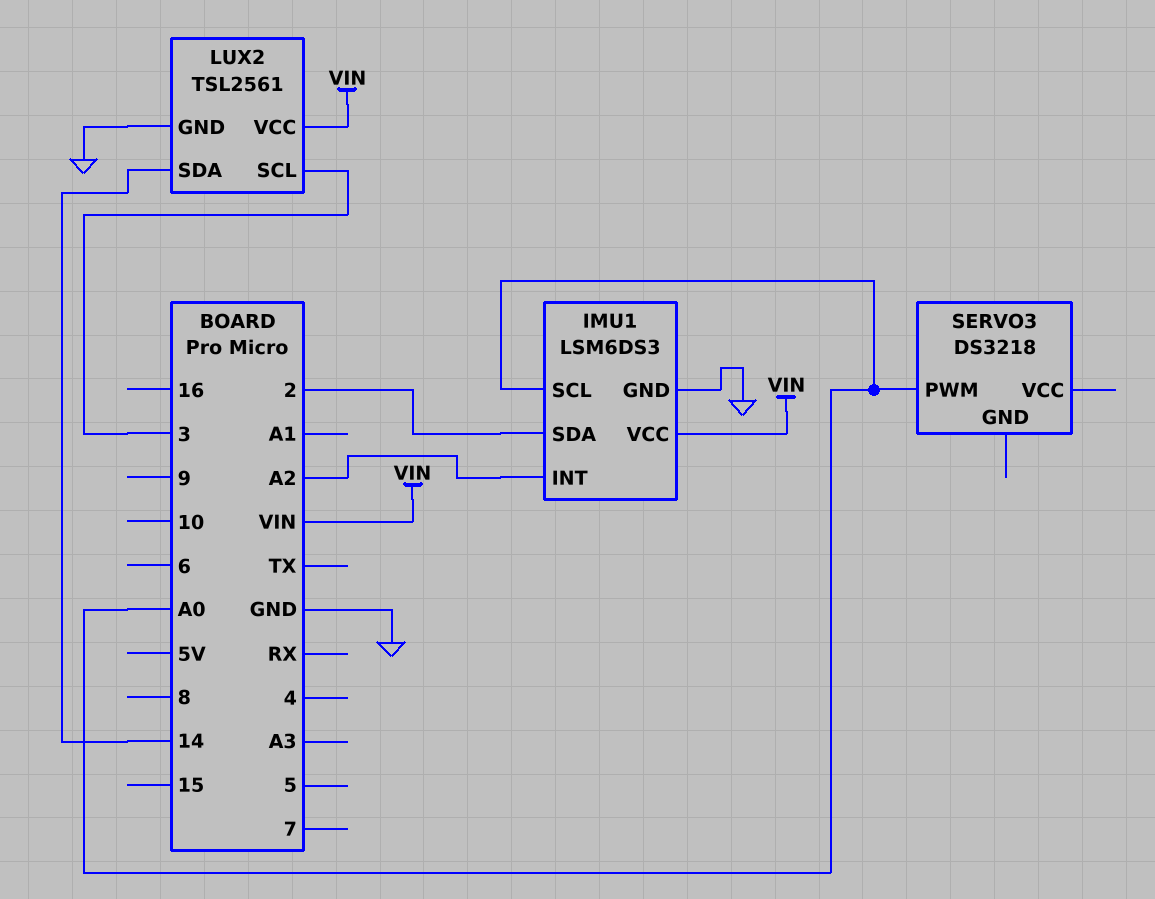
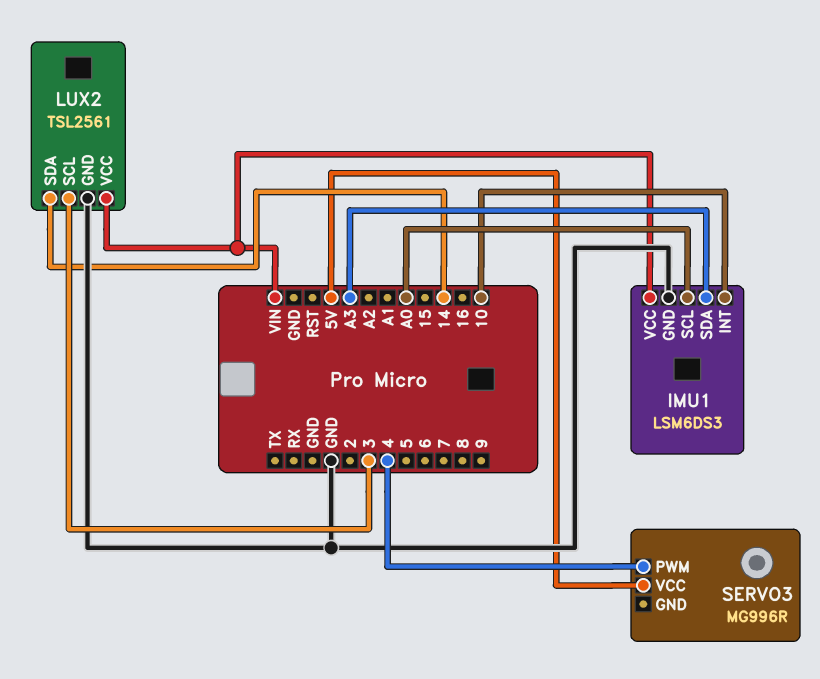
IMU1 pin INT: A2 -> 10
IMU1 pin SDA: 2 -> A3
SERVO3: DS3218 -> MG996R
SERVO3 pin PWM: A0 -> 4
SERVO3 pin VCC: none -> 5V

